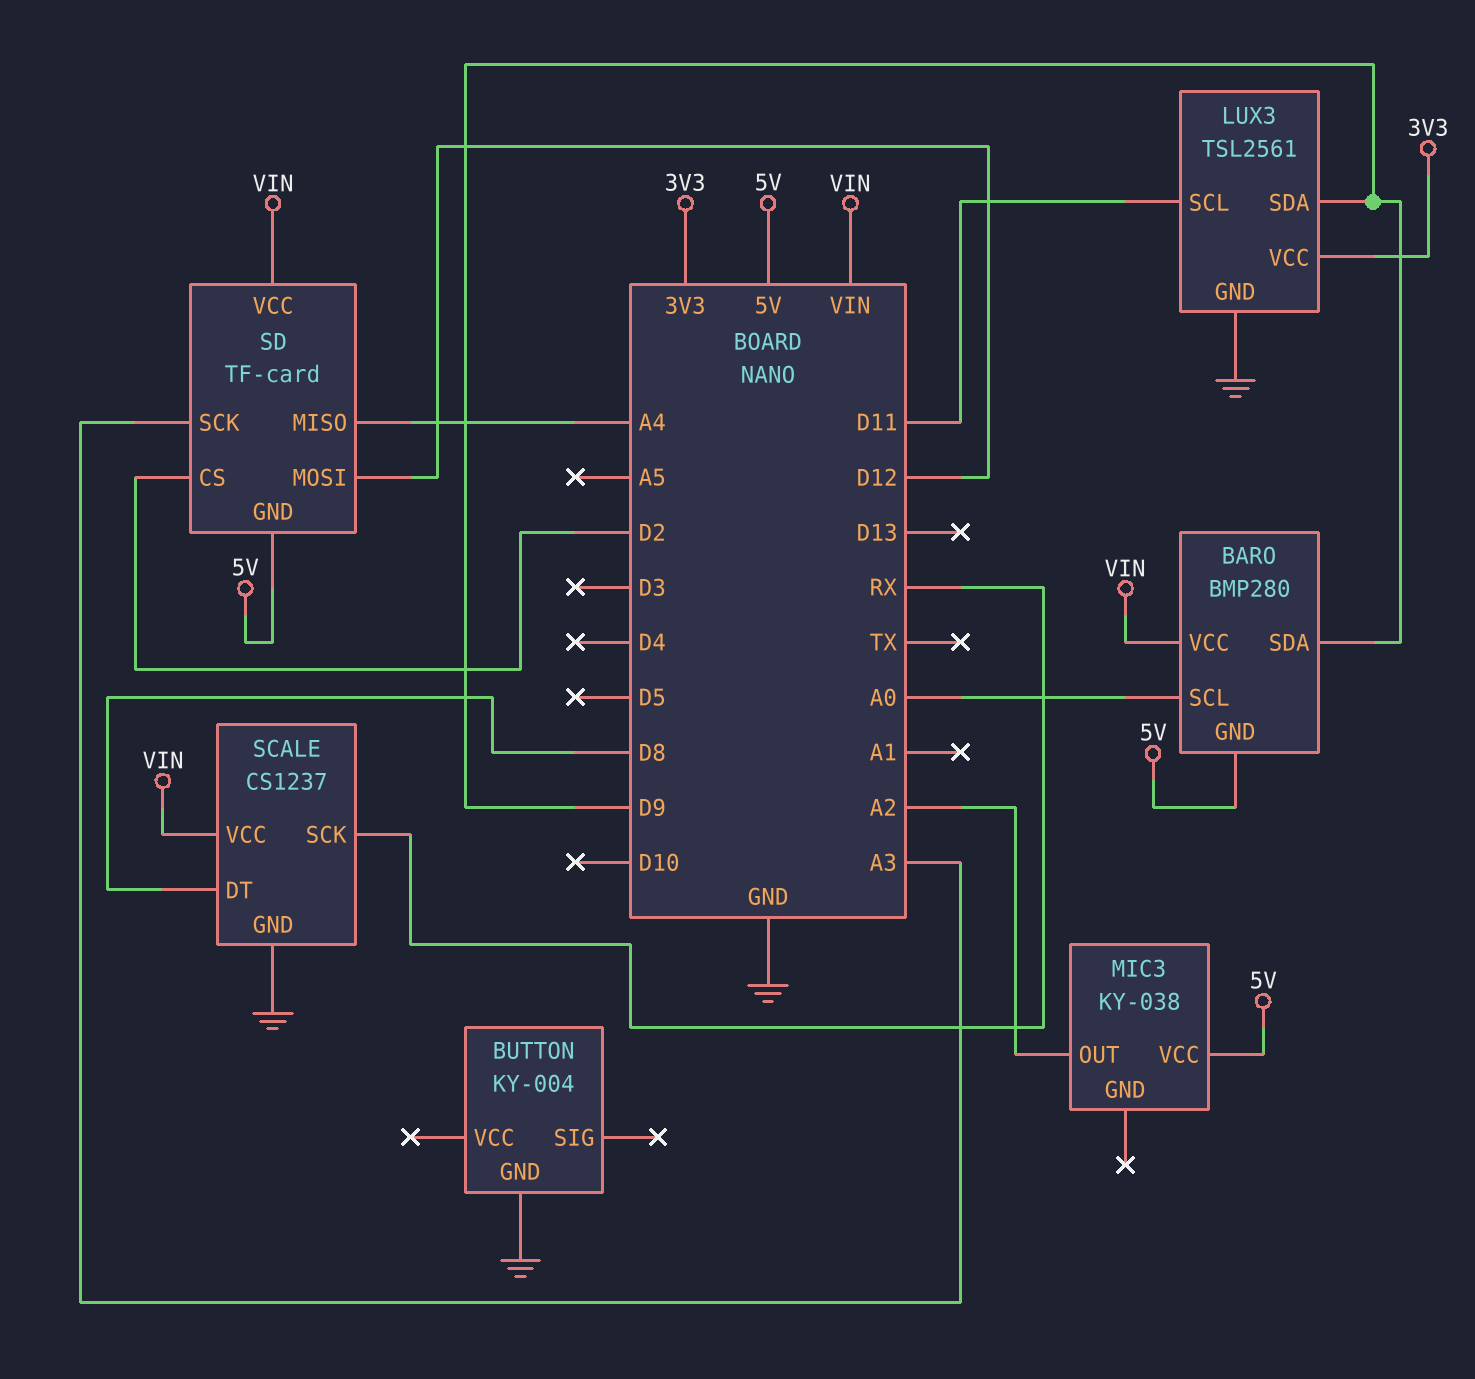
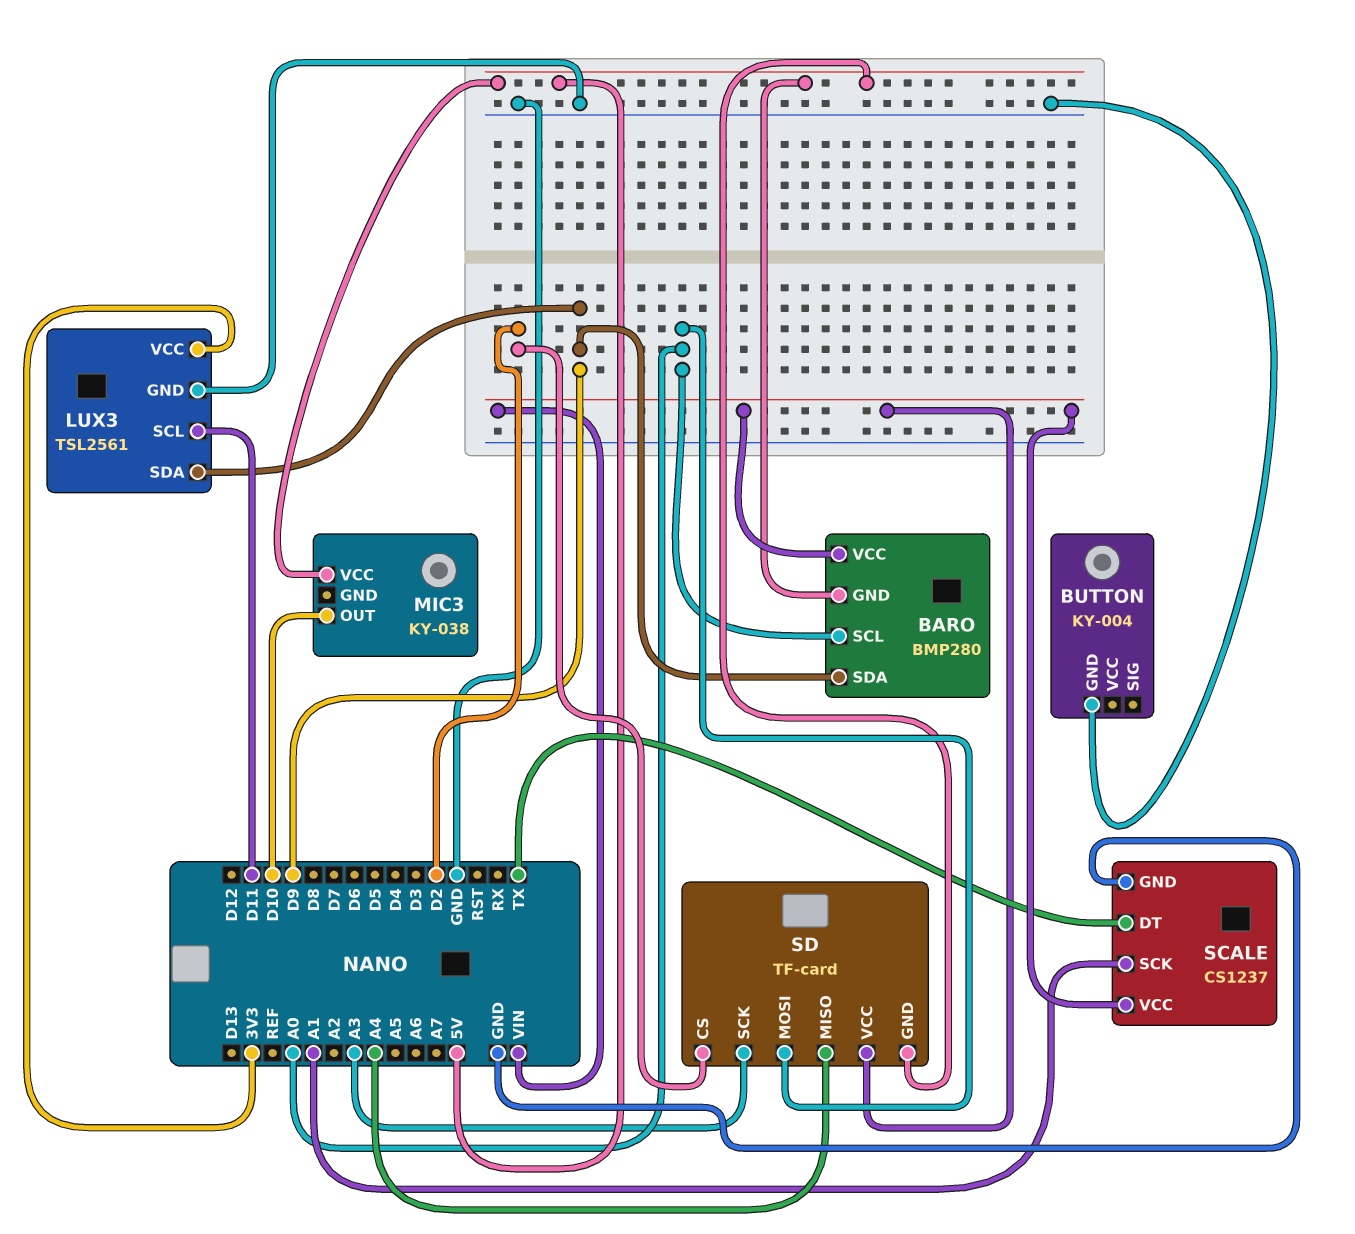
MIC3 pin OUT: A2 -> D10
SCALE pin DT: D8 -> TX
SCALE pin SCK: RX -> A1
SD pin MOSI: D12 -> A0

